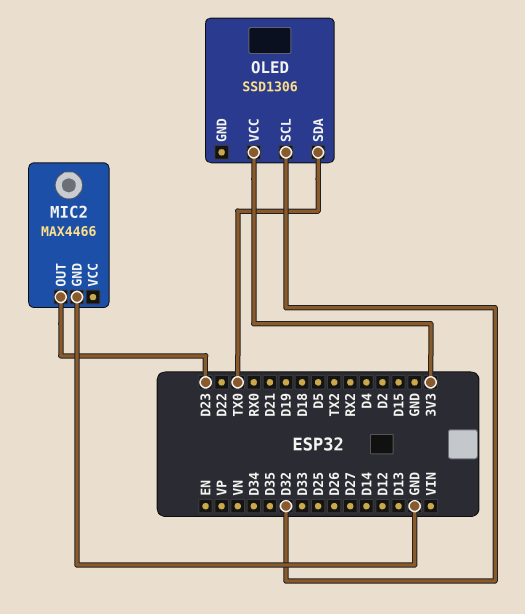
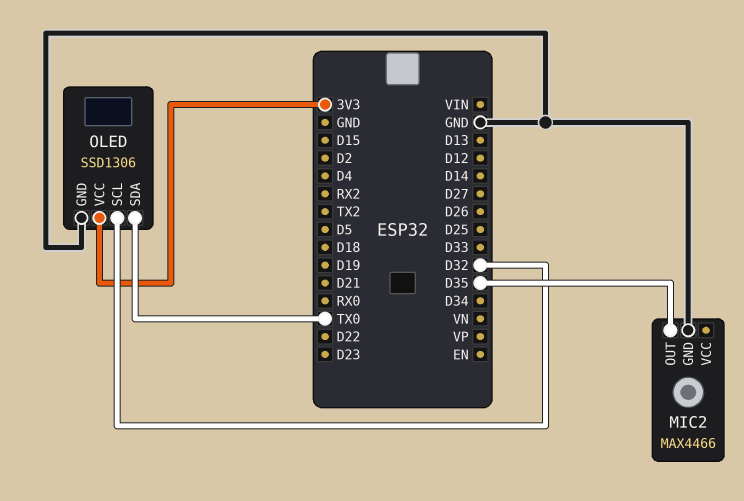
MIC2 pin OUT: D23 -> D35
OLED pin GND: none -> GND

